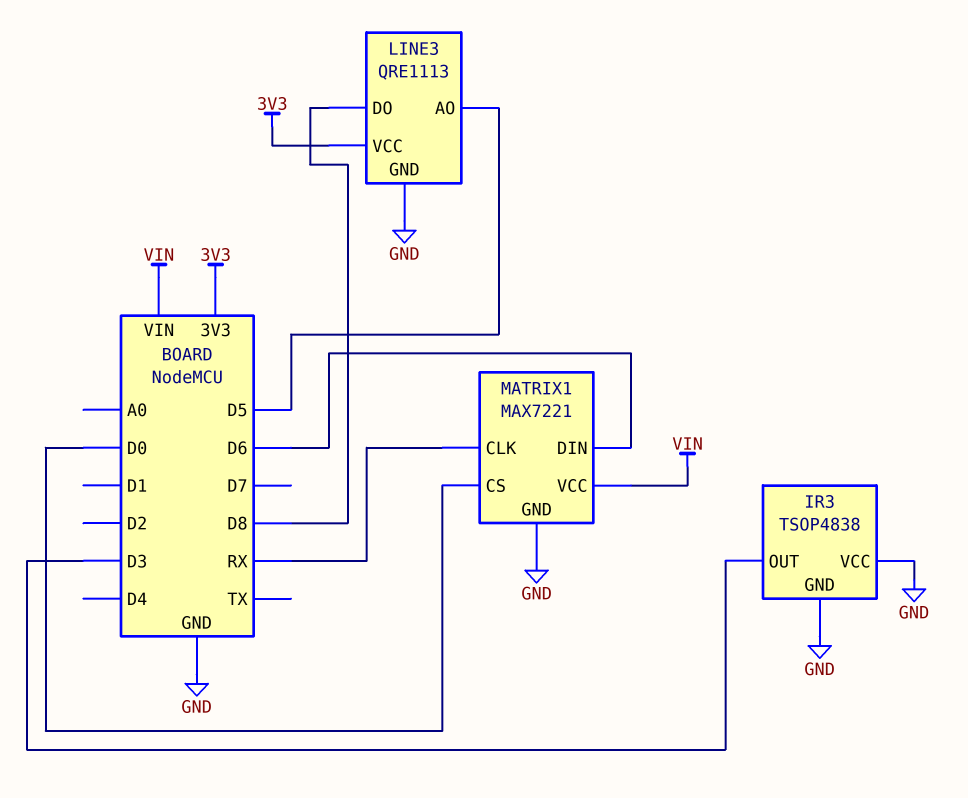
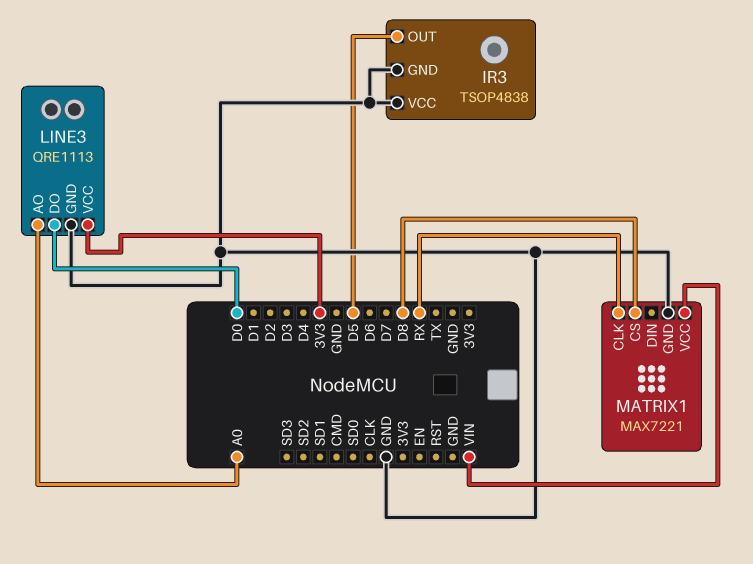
IR3 pin OUT: D3 -> D5
LINE3 pin AO: D5 -> A0
LINE3 pin DO: D8 -> D0
MATRIX1 pin CS: D0 -> D8
MATRIX1 pin DIN: D6 -> none

